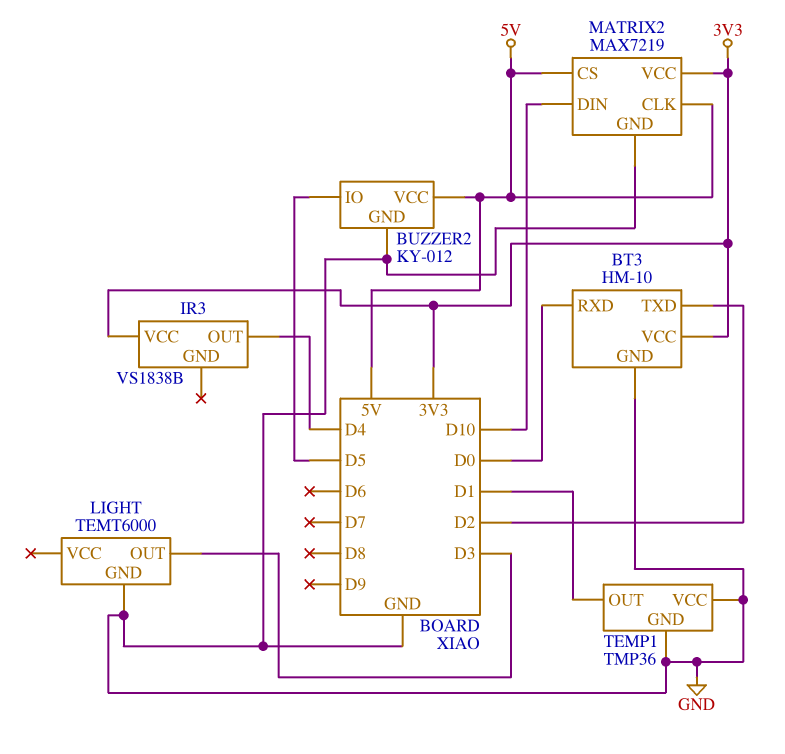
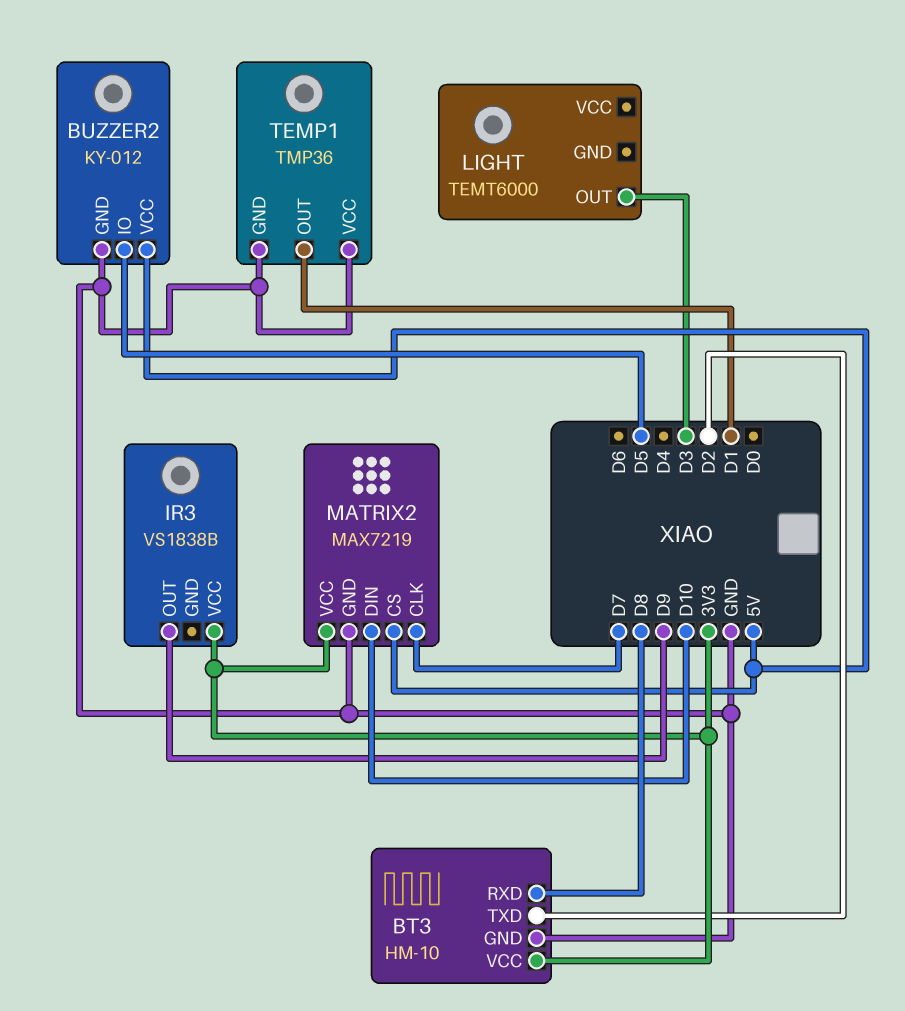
BT3 pin RXD: D0 -> D8
IR3 pin OUT: D4 -> D9
LIGHT pin GND: GND -> none
MATRIX2 pin CLK: 5V -> D7

